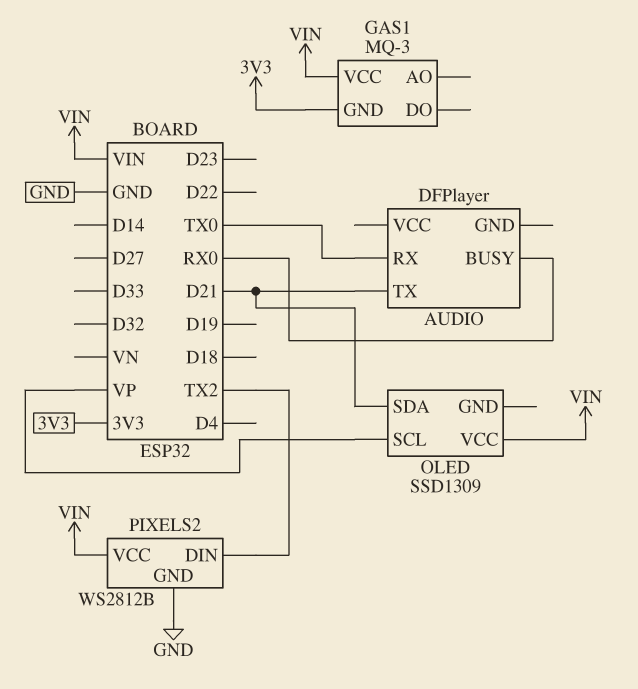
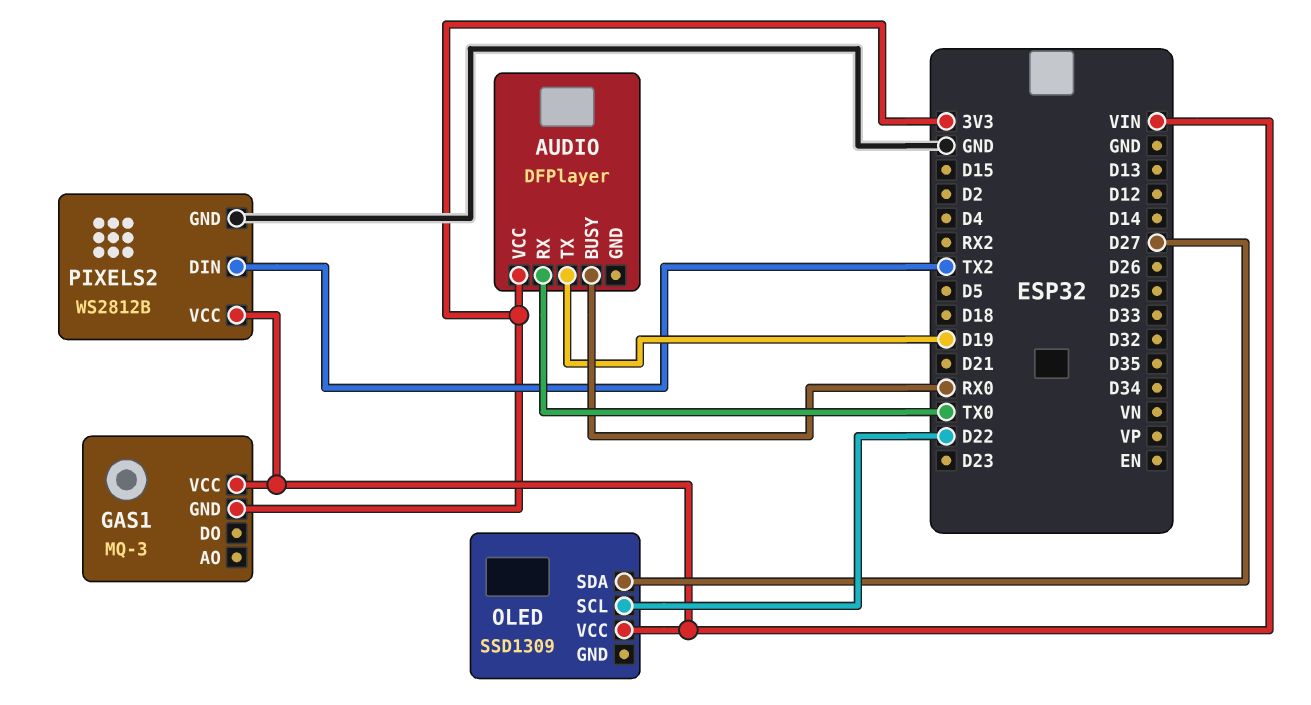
AUDIO pin TX: D21 -> D19
AUDIO pin VCC: none -> 3V3
OLED pin SCL: VP -> D22
OLED pin SDA: D21 -> D27

